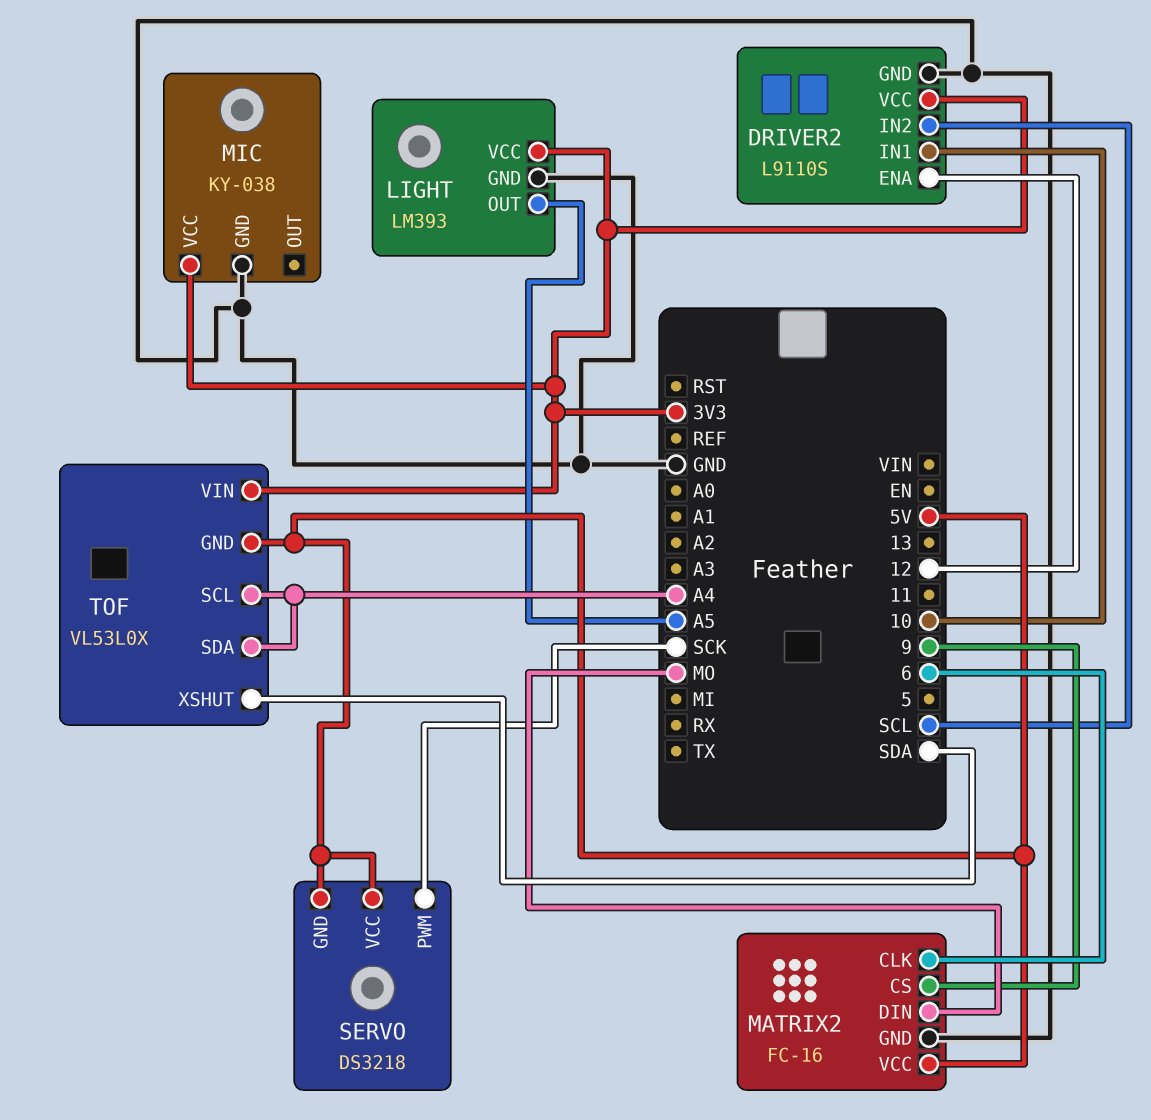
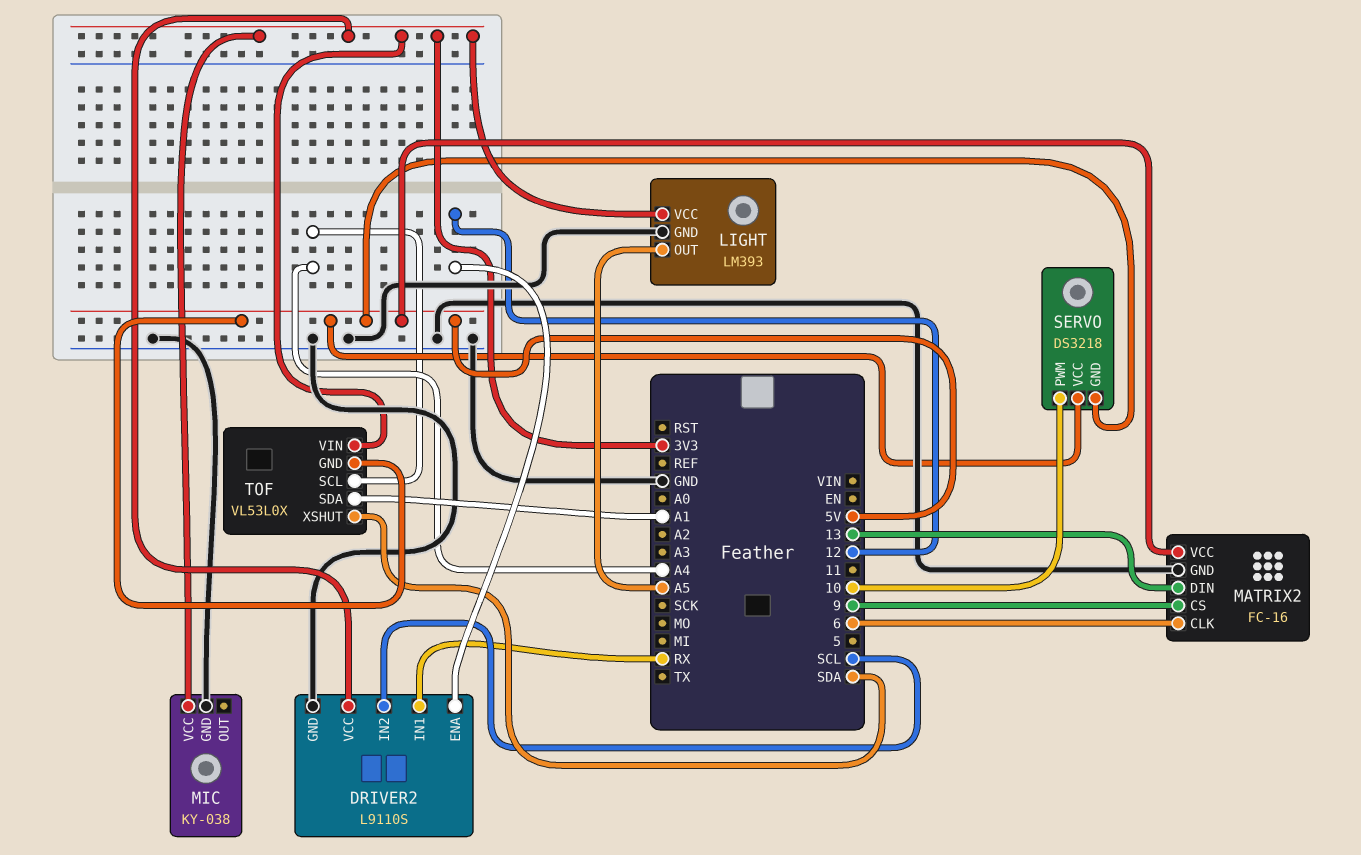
DRIVER2 pin IN1: 10 -> RX
MATRIX2 pin DIN: MO -> 13
SERVO pin PWM: SCK -> 10
TOF pin SDA: A4 -> A1

